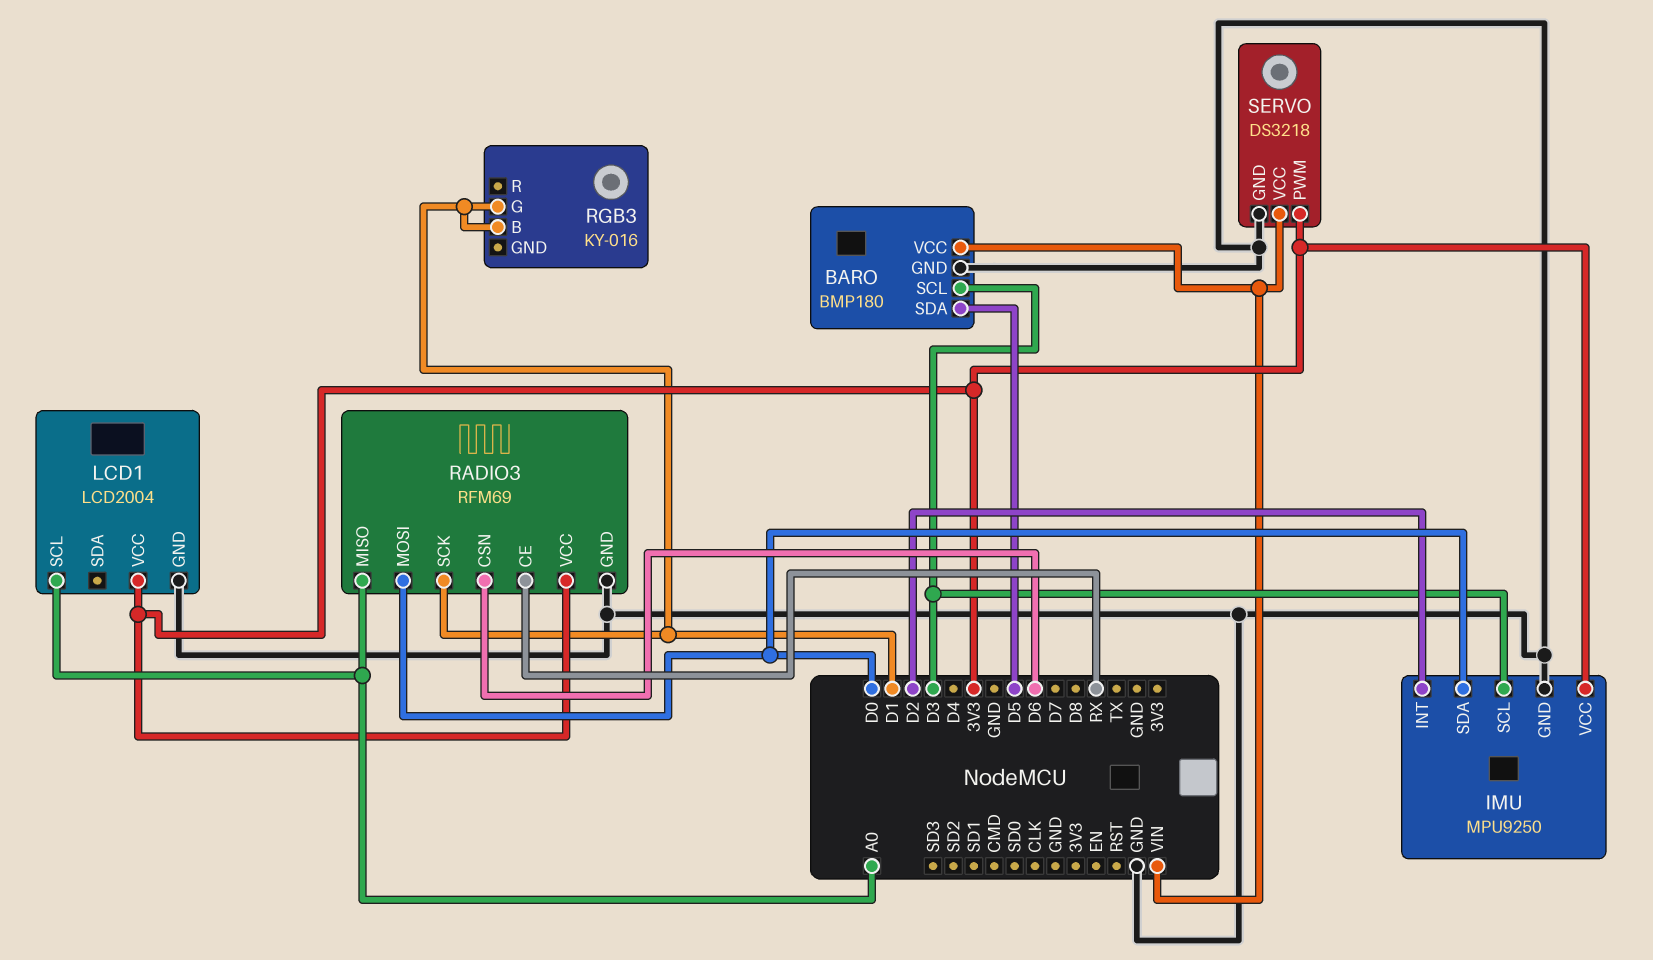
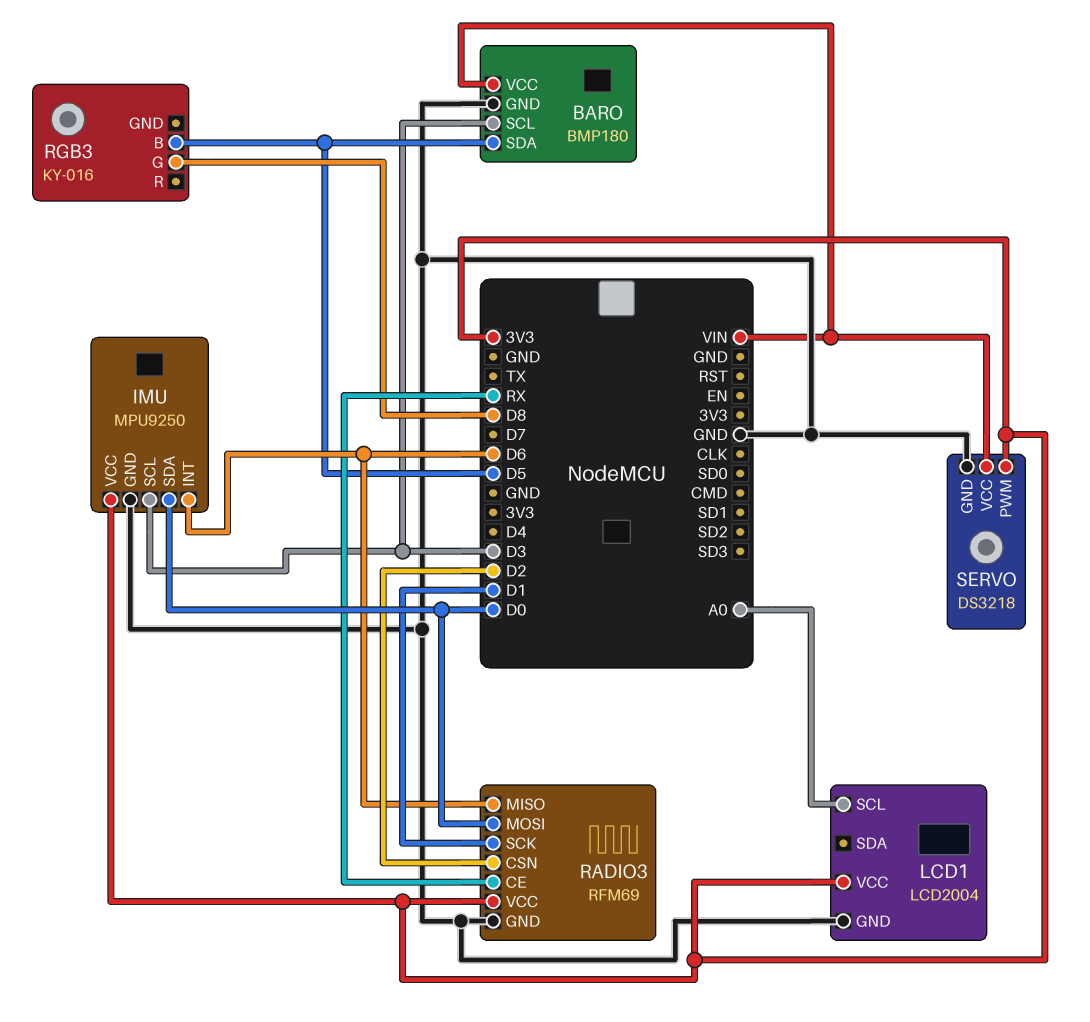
IMU pin INT: D2 -> D6
RADIO3 pin CSN: D6 -> D2
RADIO3 pin MISO: A0 -> D6
RGB3 pin B: D1 -> D5
RGB3 pin G: D1 -> D8

